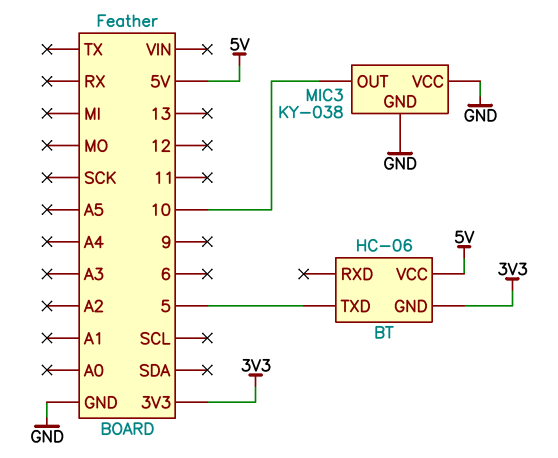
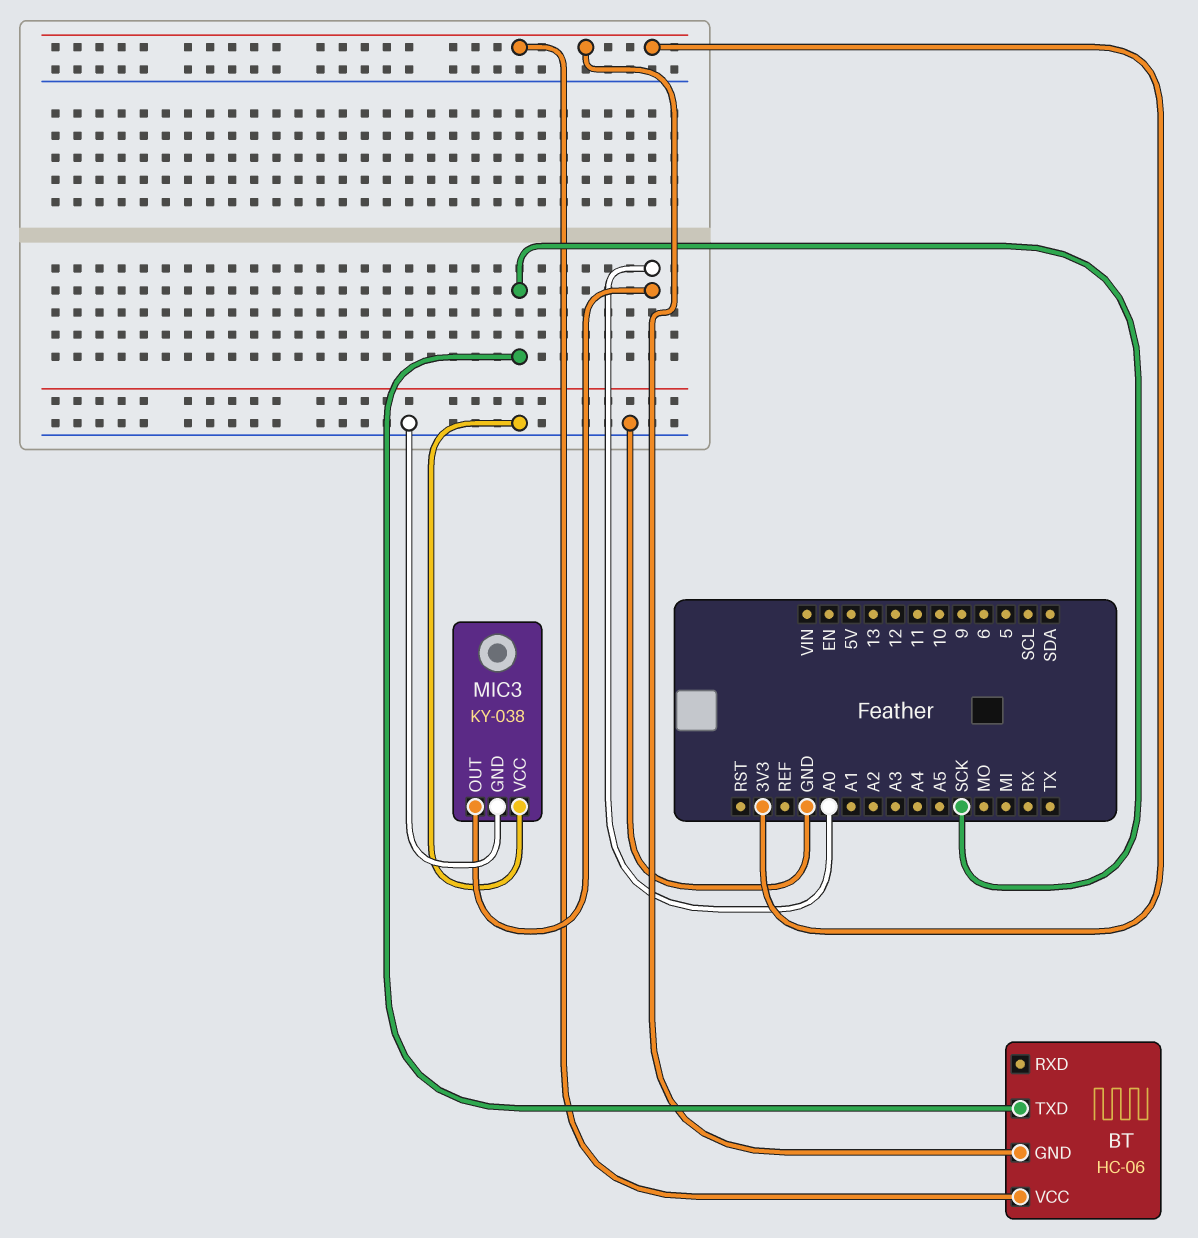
BT pin TXD: 5 -> SCK
BT pin VCC: 5V -> 3V3
MIC3 pin OUT: 10 -> A0

